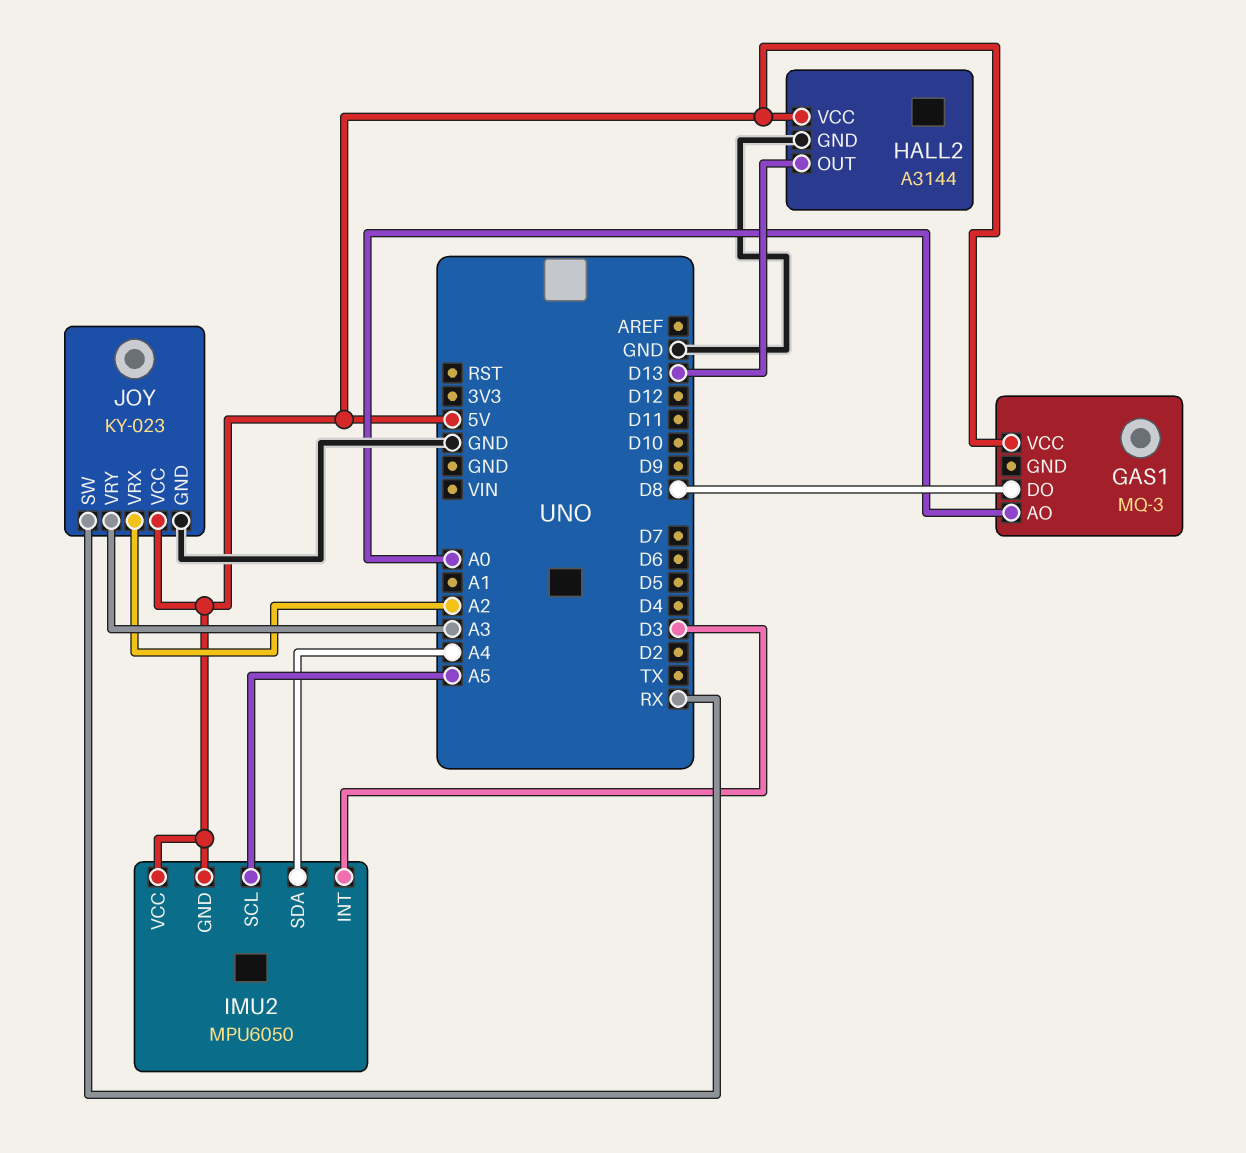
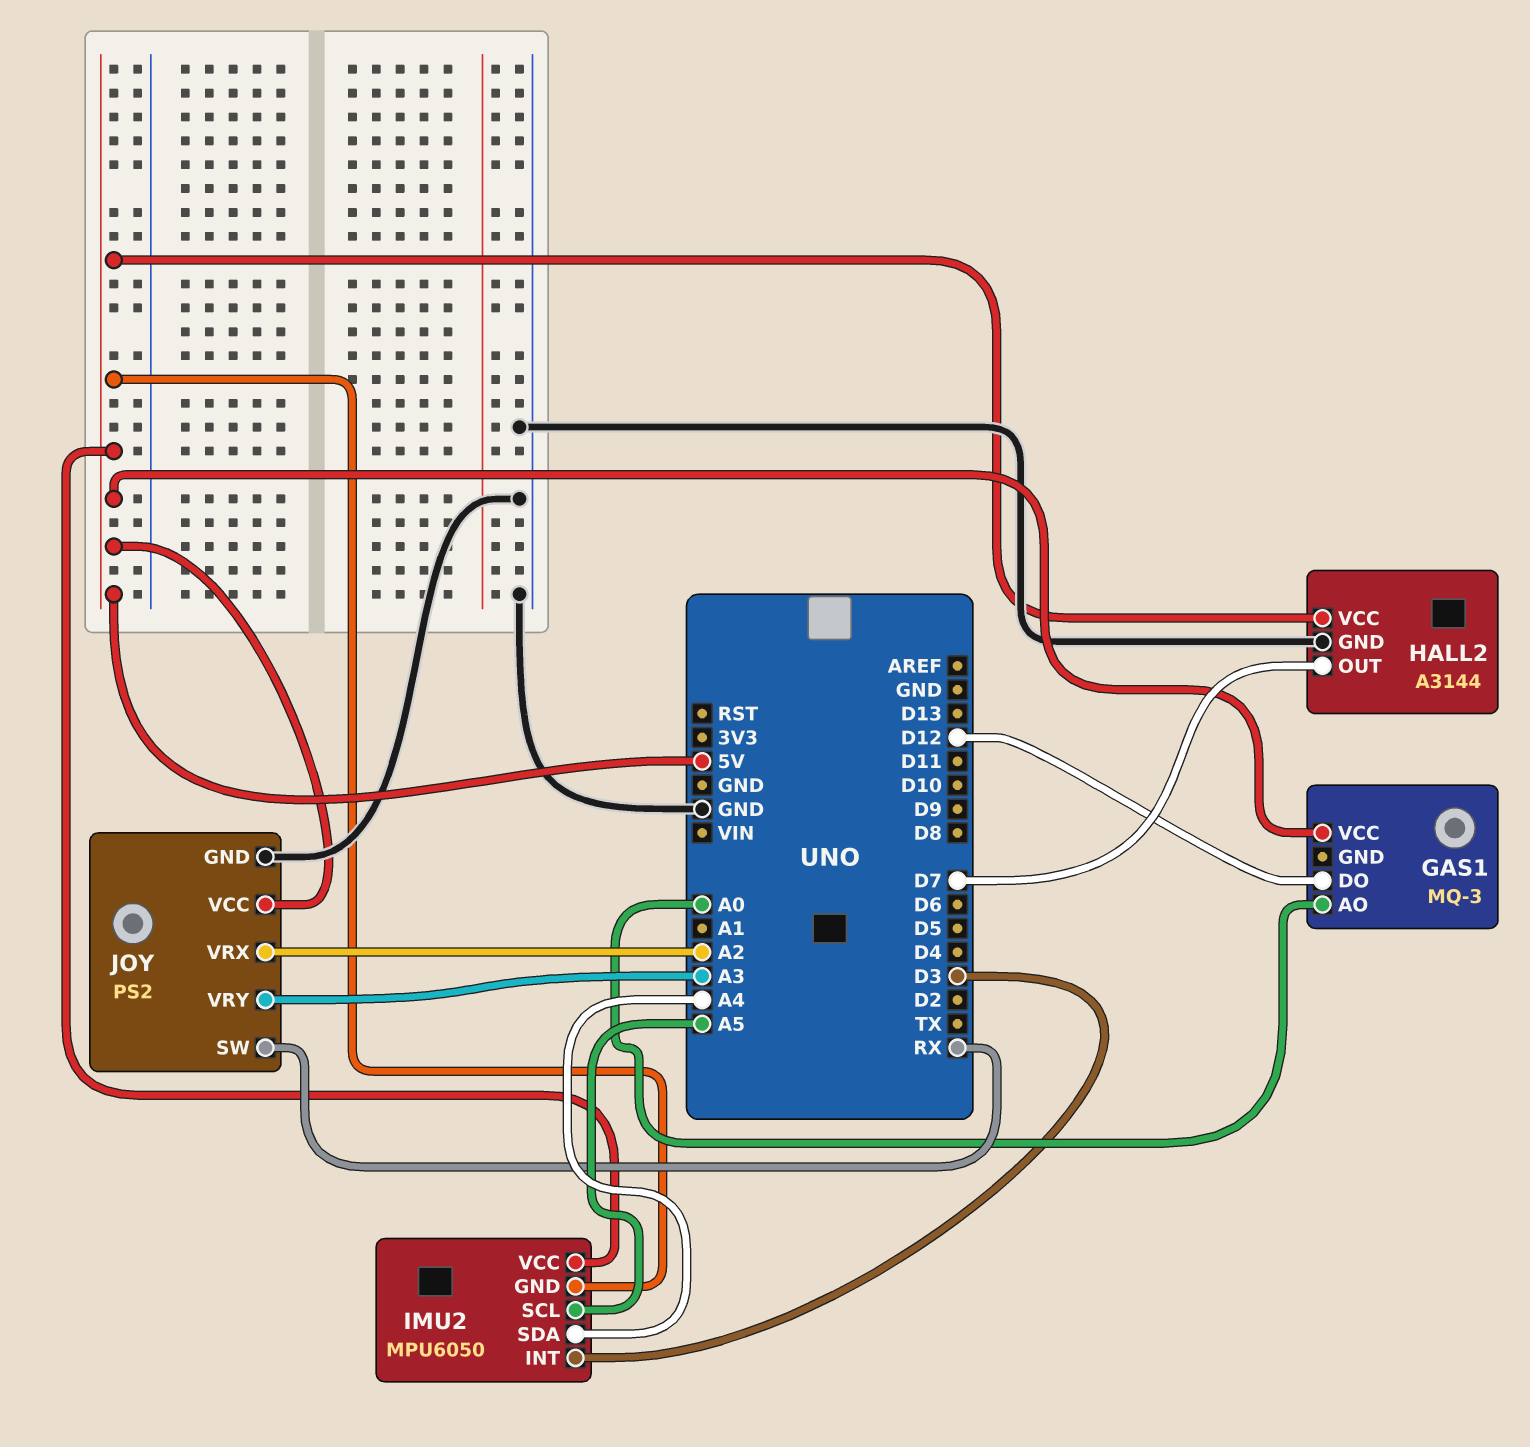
GAS1 pin DO: D8 -> D12
HALL2 pin OUT: D13 -> D7
JOY: KY-023 -> PS2

